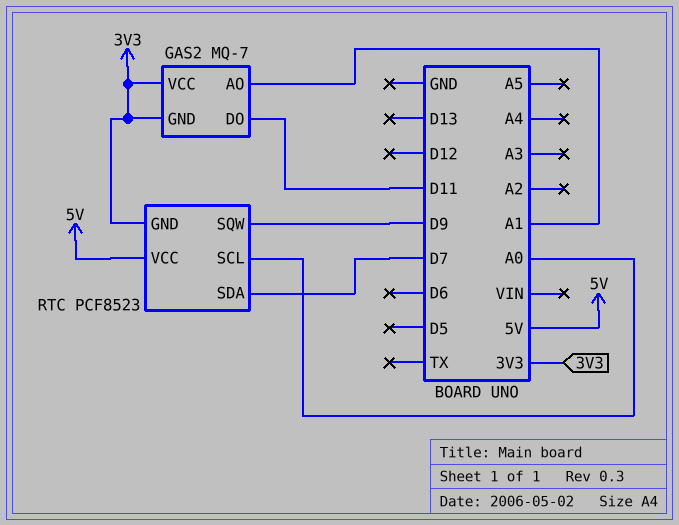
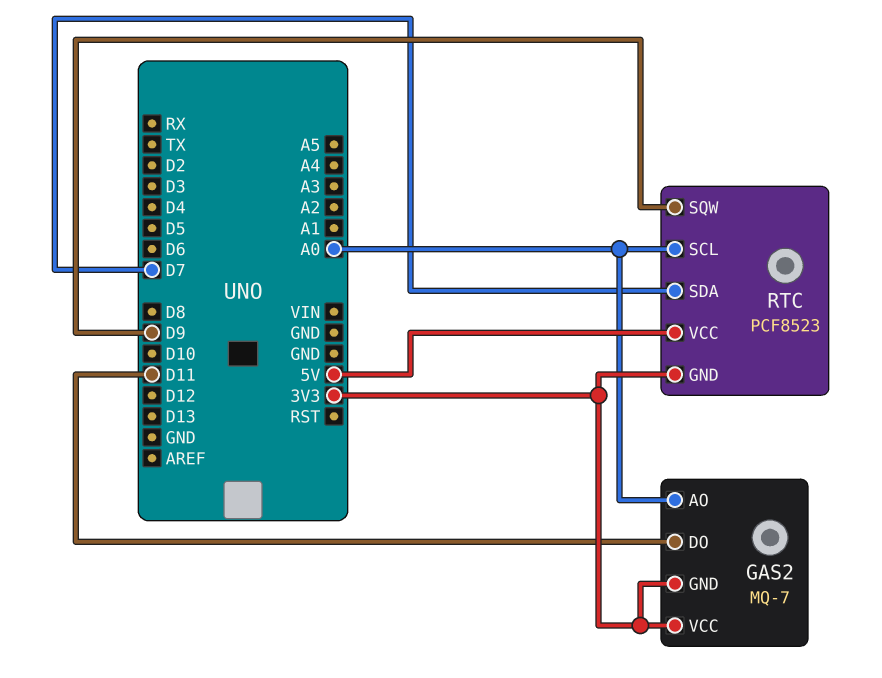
GAS2 pin AO: A1 -> A0

